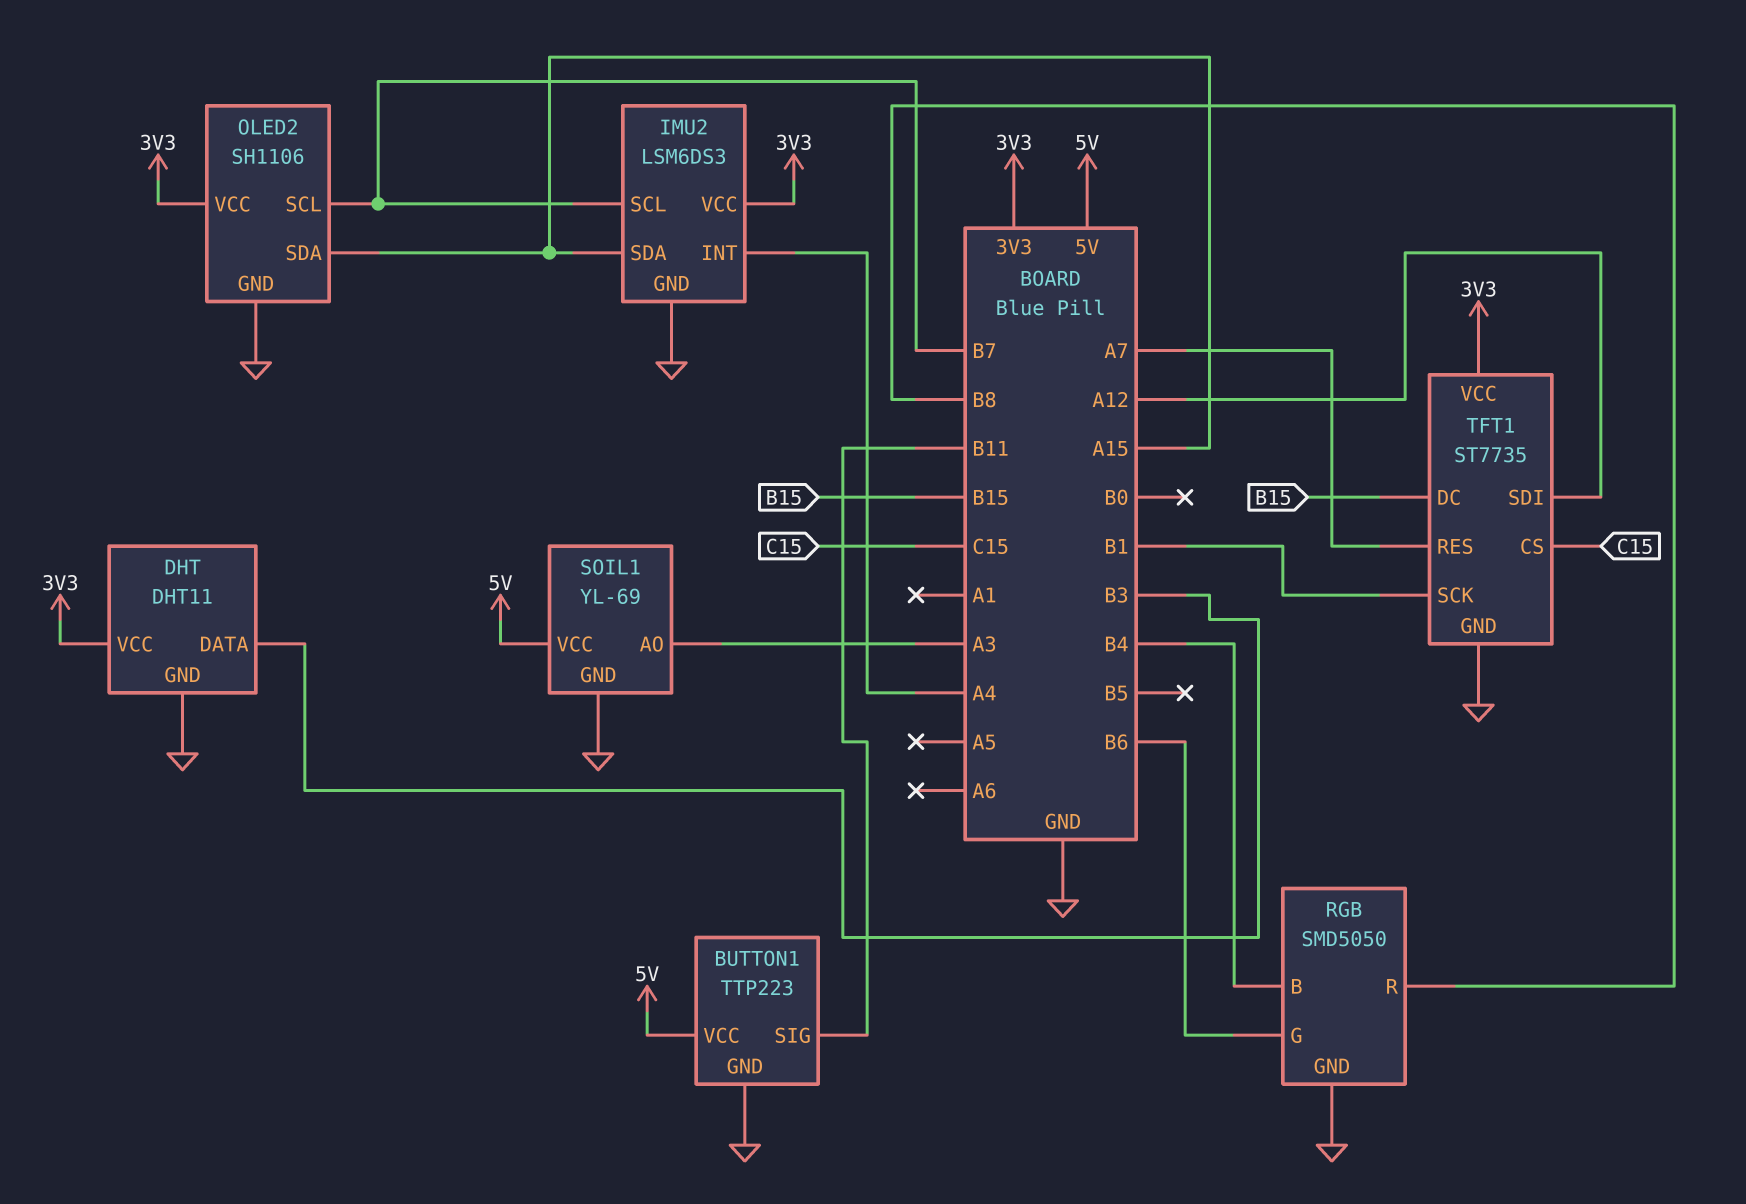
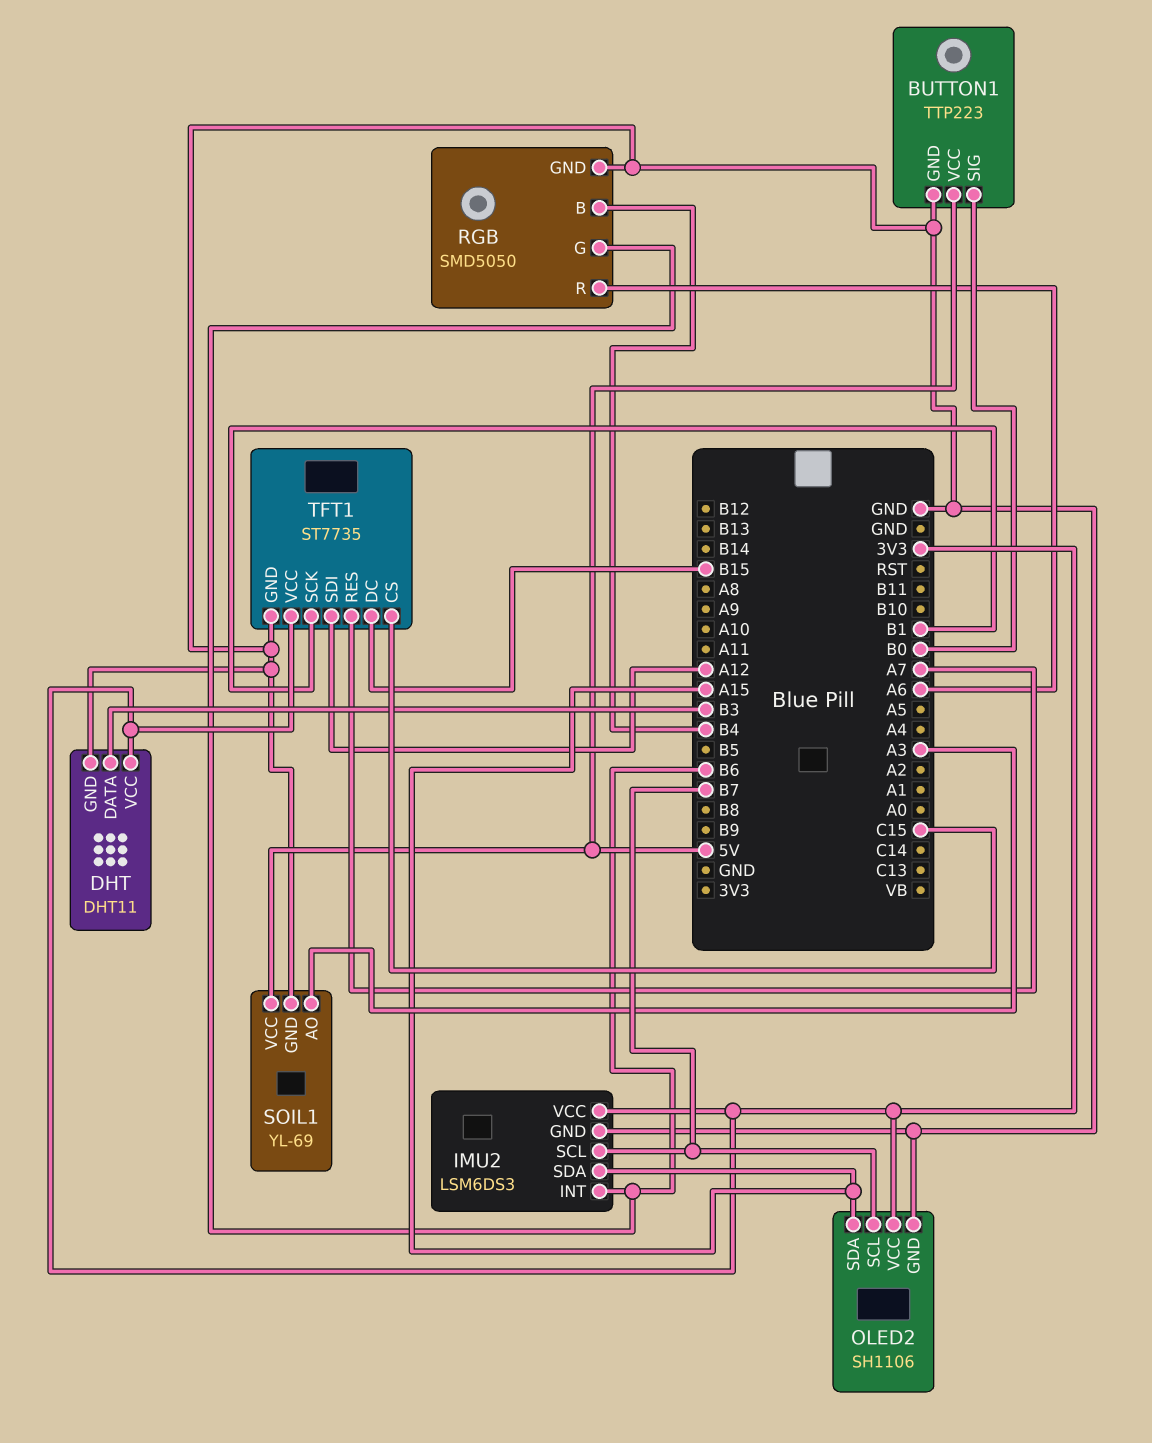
BUTTON1 pin SIG: B11 -> B0
IMU2 pin INT: A4 -> B6
RGB pin R: B8 -> A6

